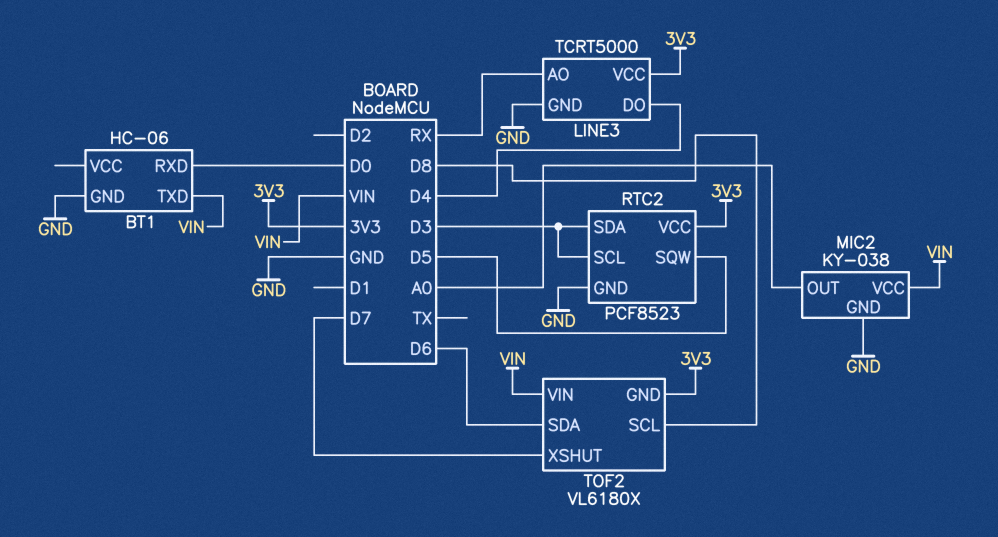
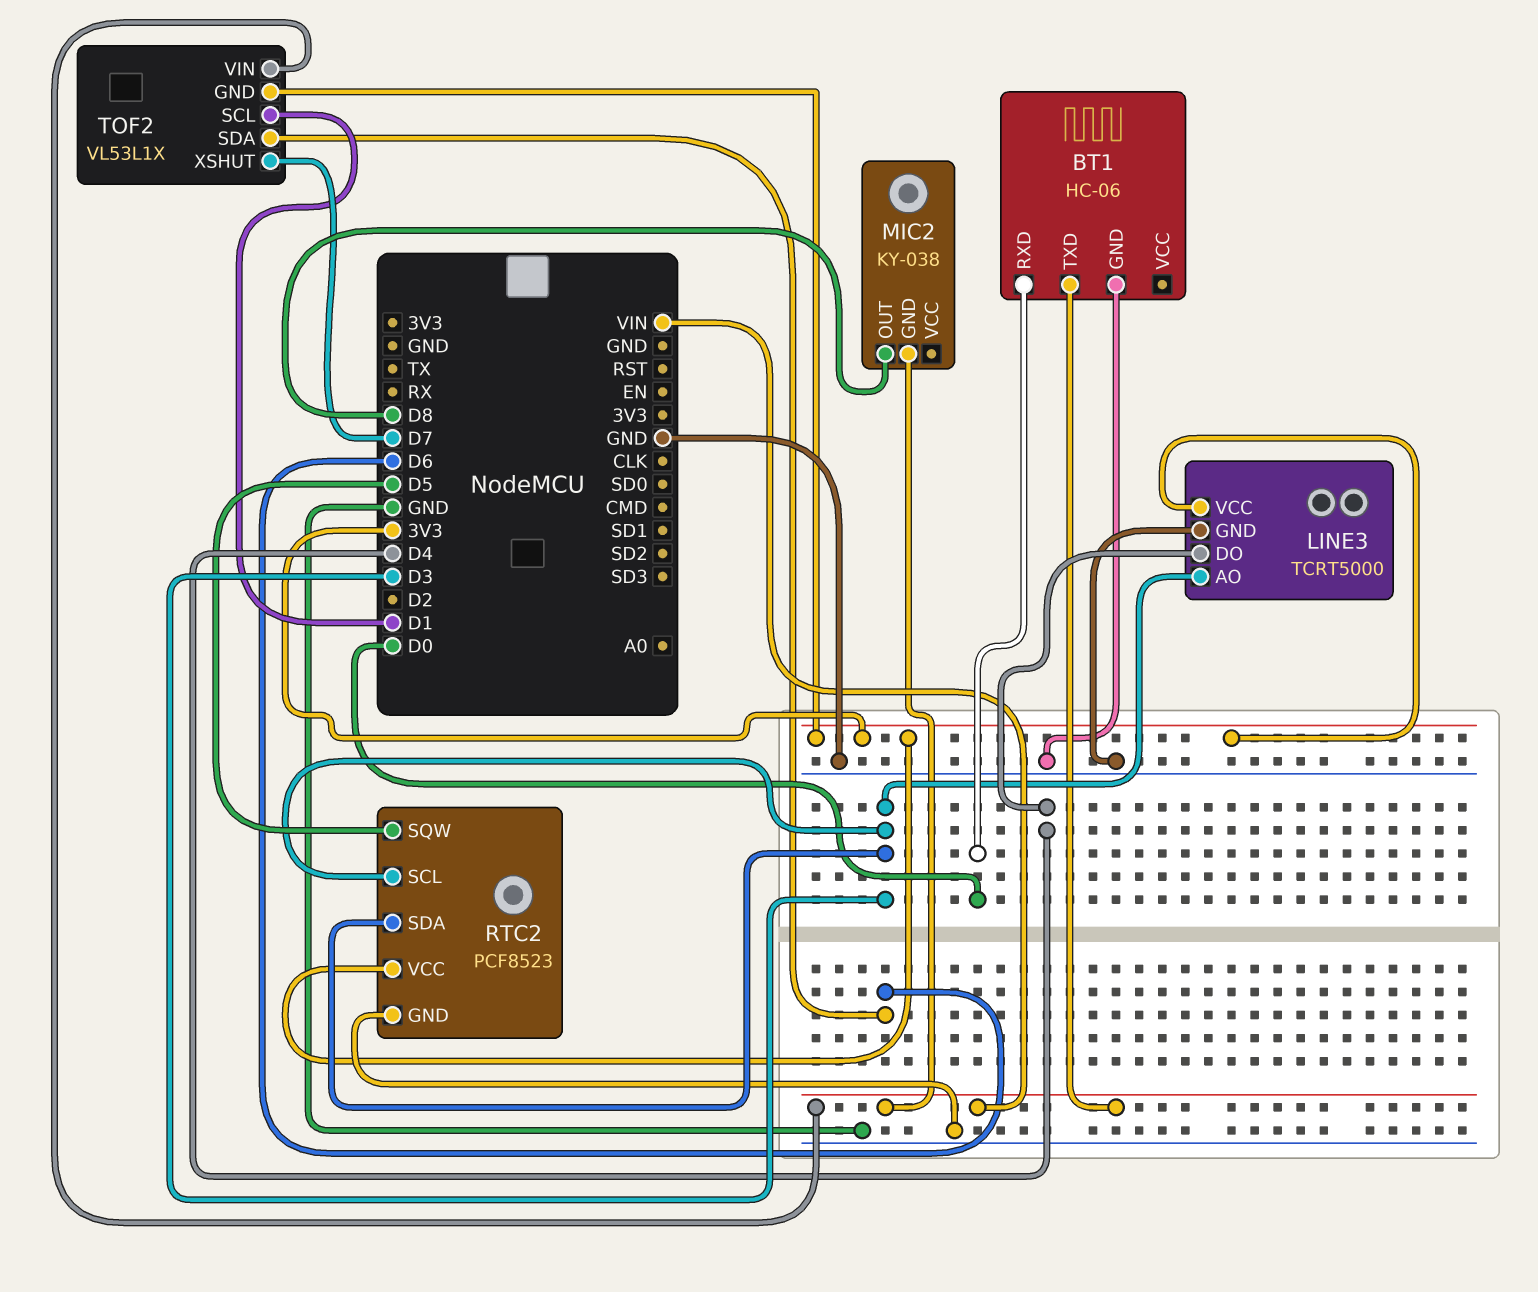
LINE3 pin AO: RX -> D3
MIC2 pin GND: GND -> VIN
MIC2 pin OUT: A0 -> D8
MIC2 pin VCC: VIN -> none
TOF2: VL6180X -> VL53L1X
TOF2 pin SCL: D8 -> D1

